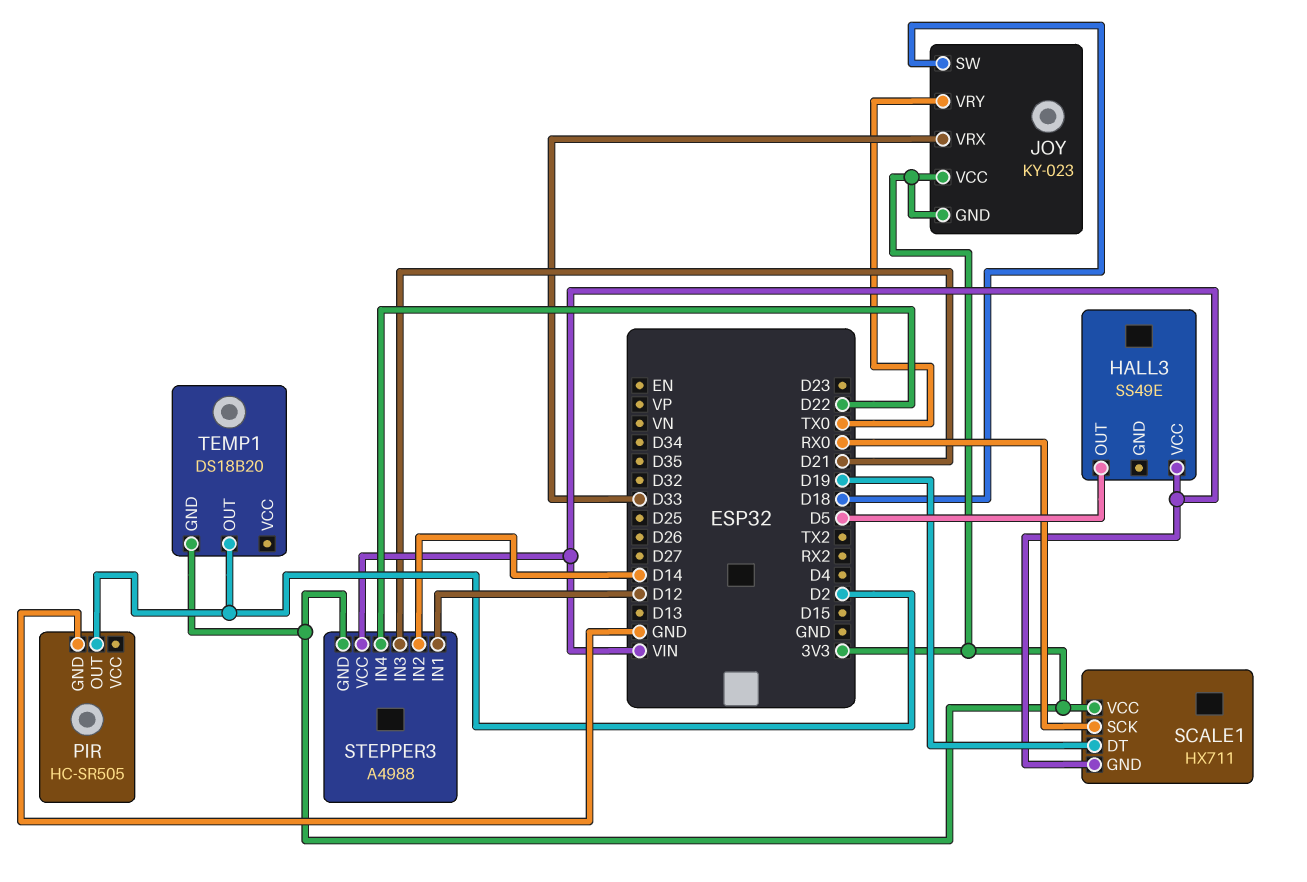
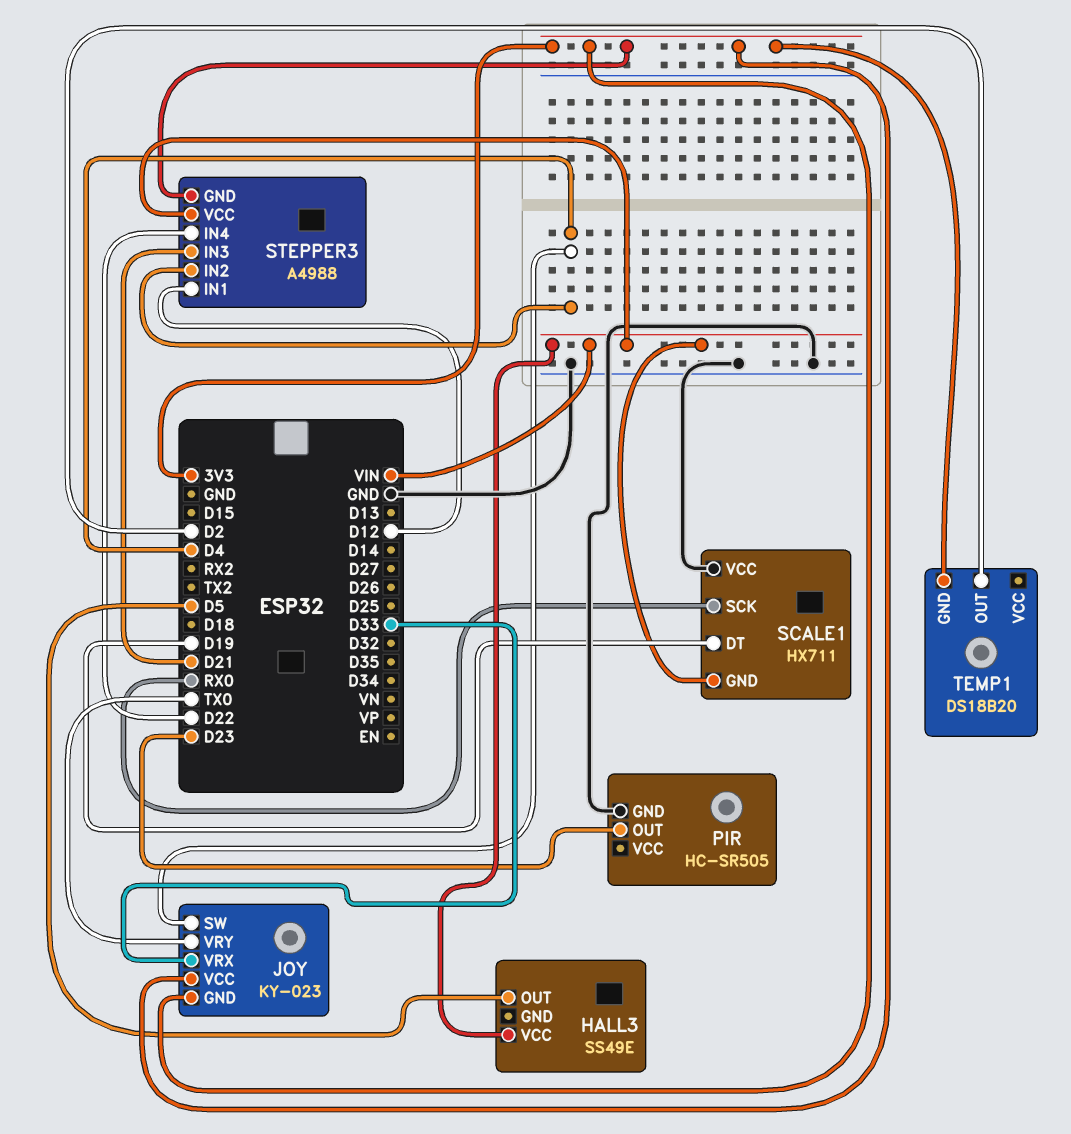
JOY pin SW: D18 -> D4
PIR pin OUT: D2 -> D23
SCALE1 pin VCC: 3V3 -> GND
STEPPER3 pin IN2: D14 -> D4

